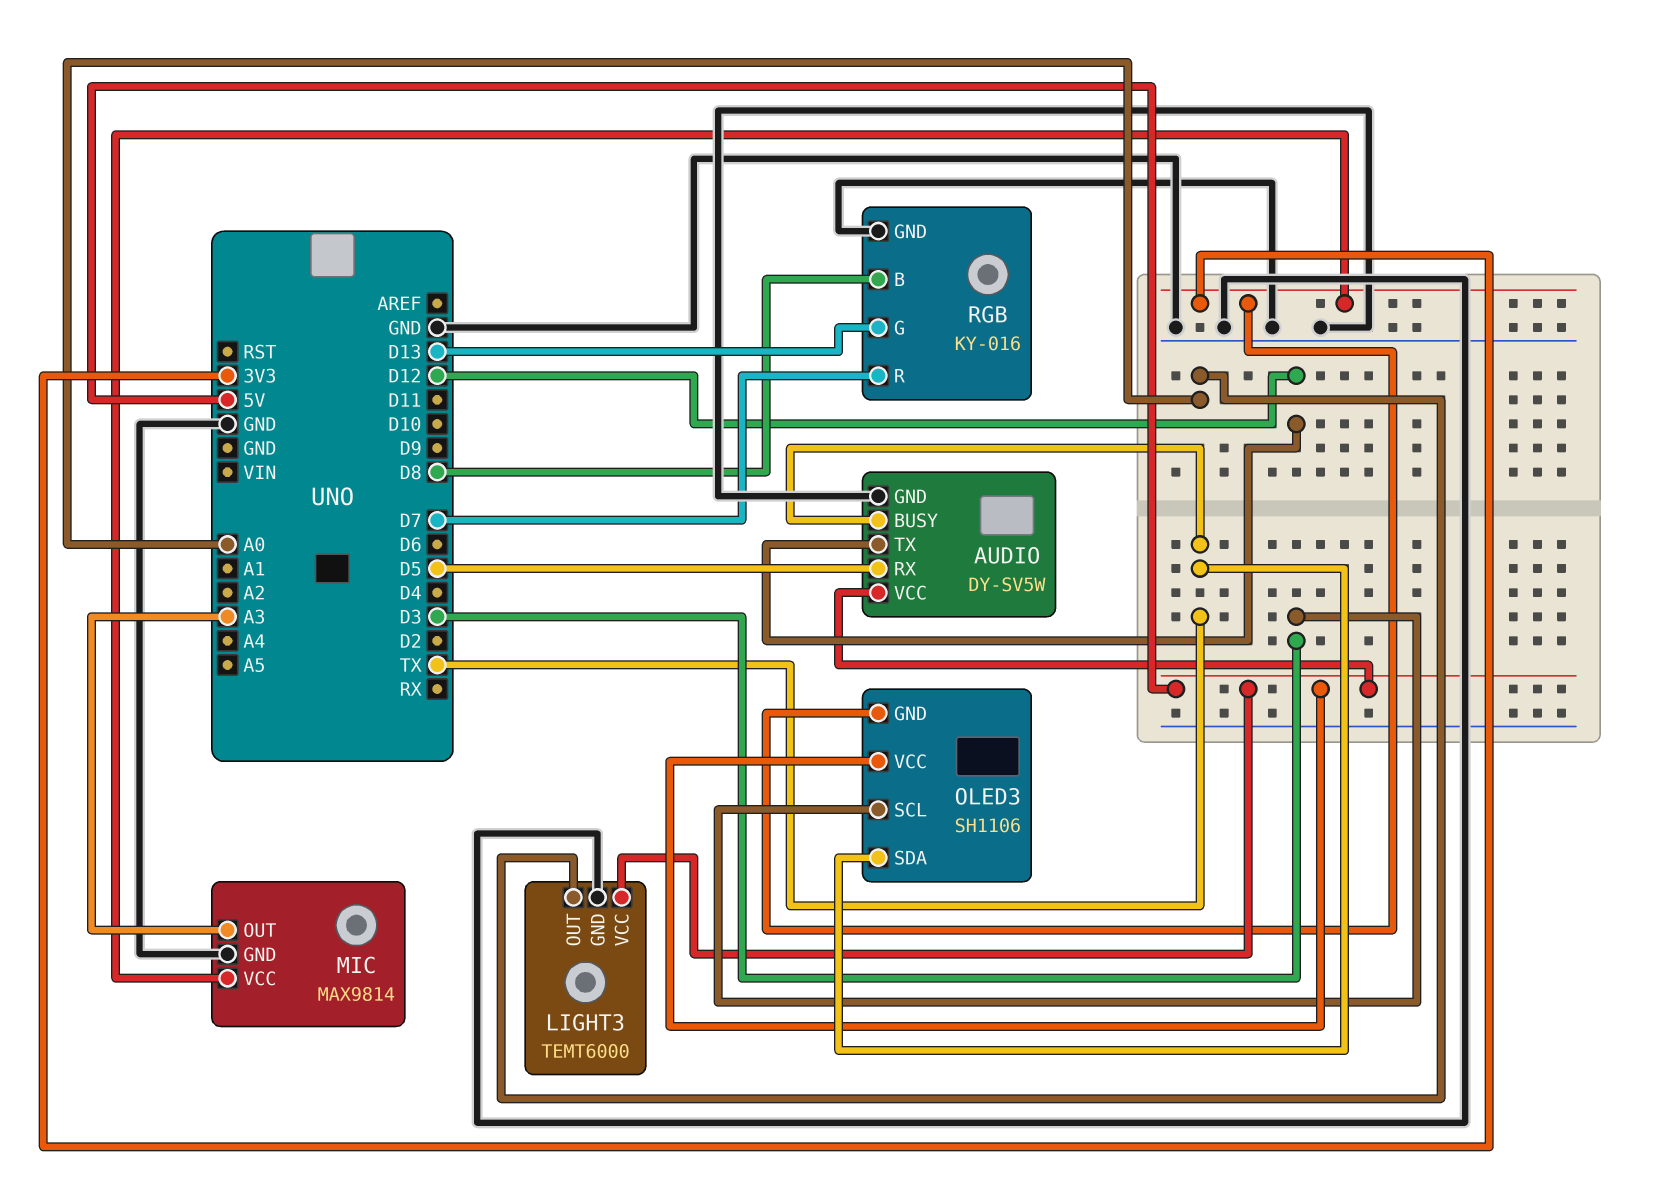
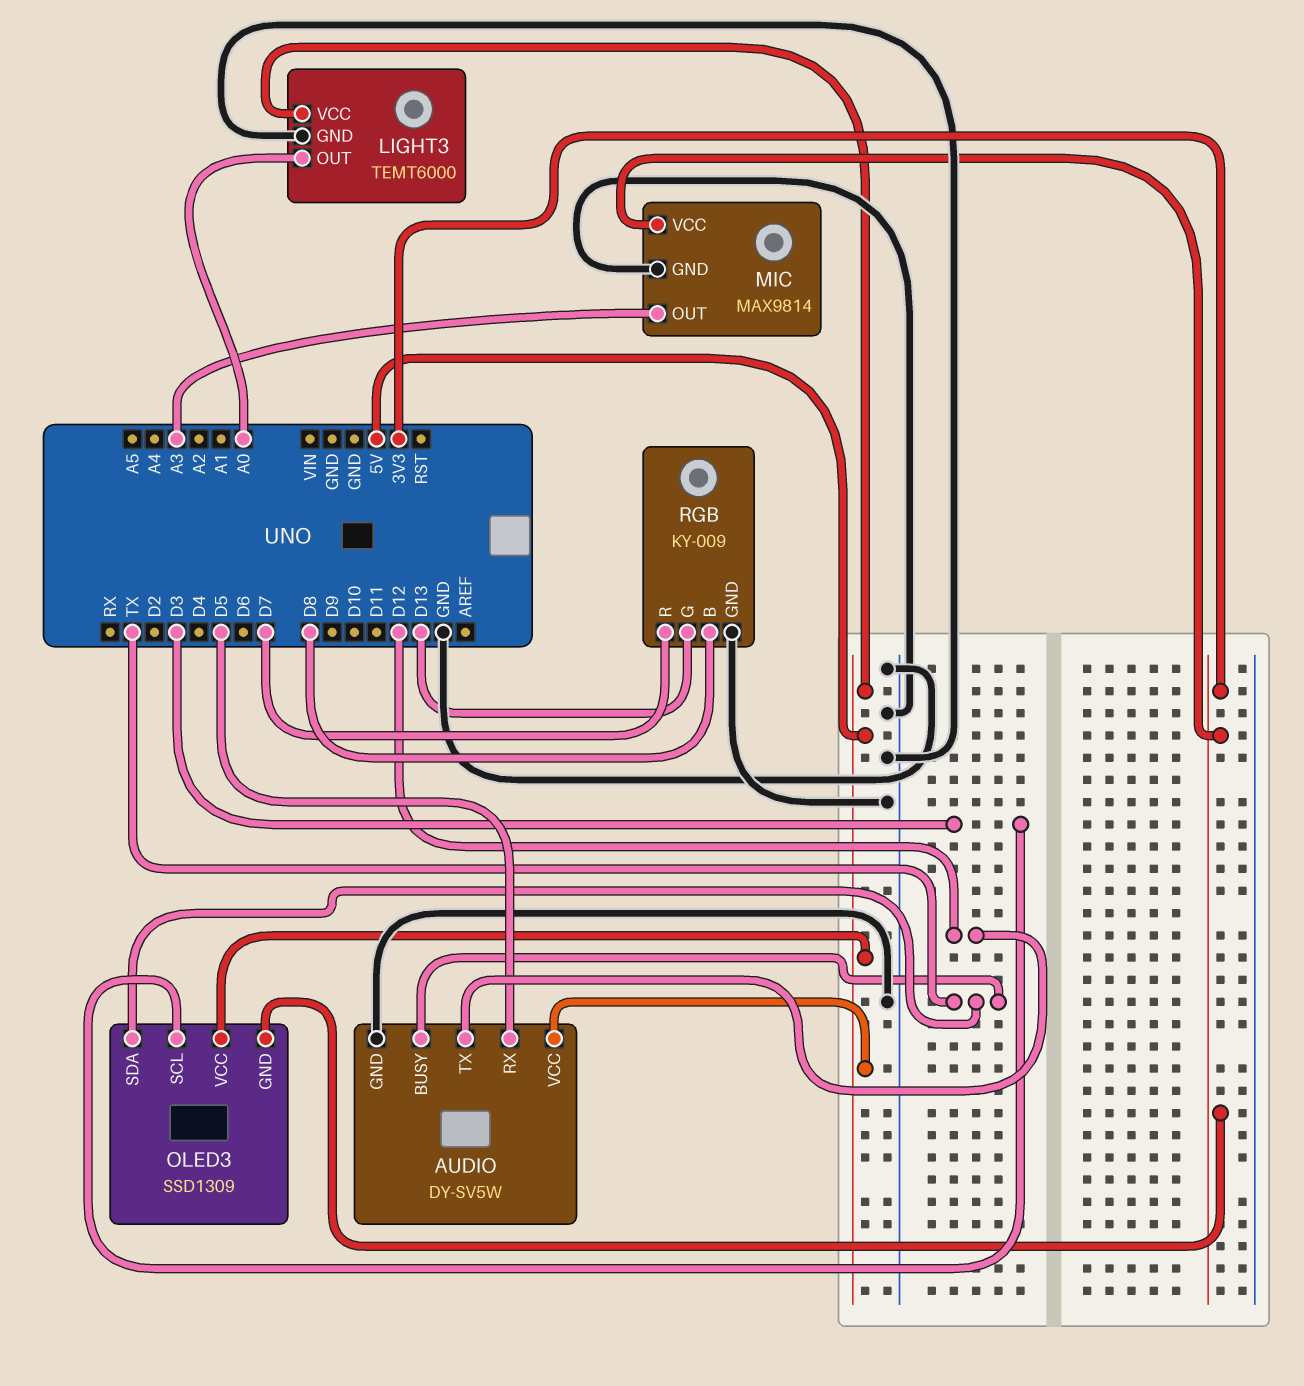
OLED3: SH1106 -> SSD1309
RGB: KY-016 -> KY-009

